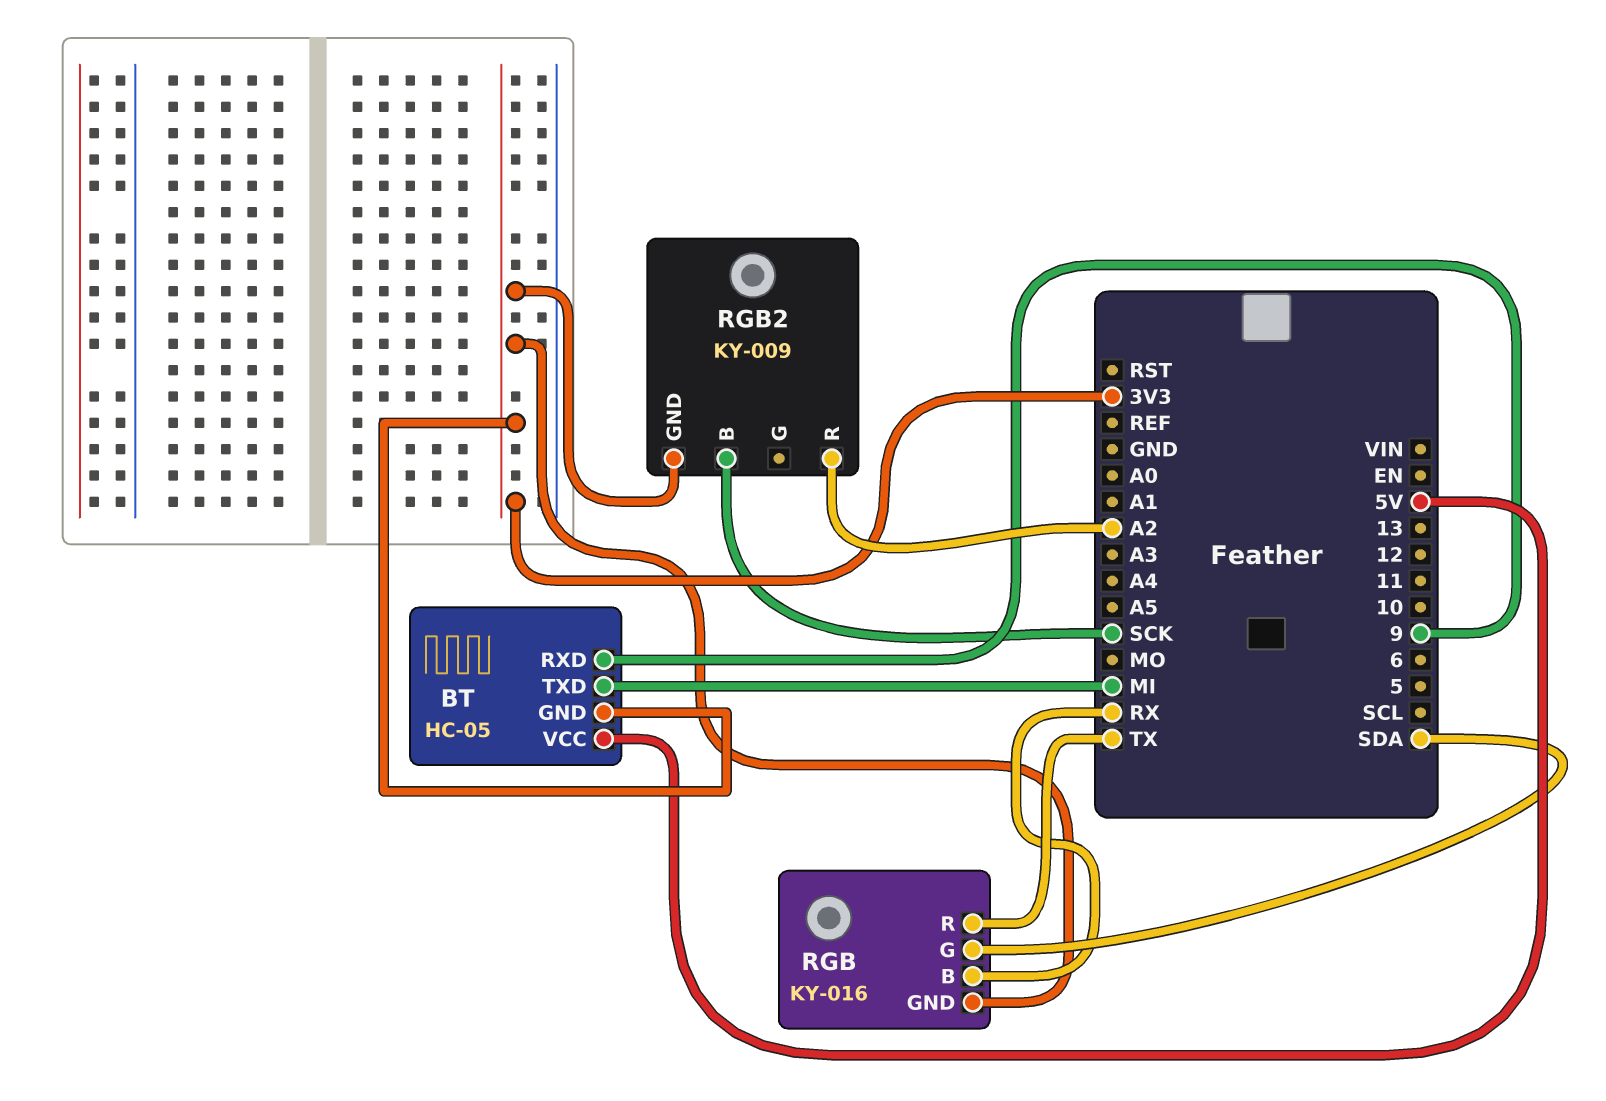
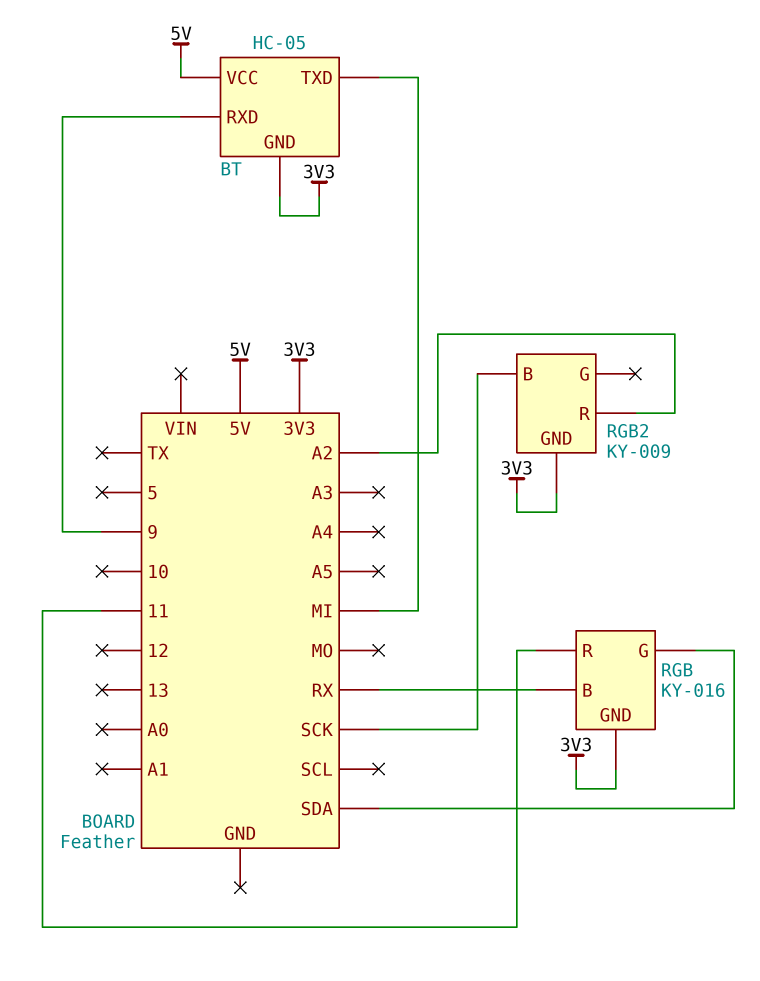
RGB pin R: TX -> 11

